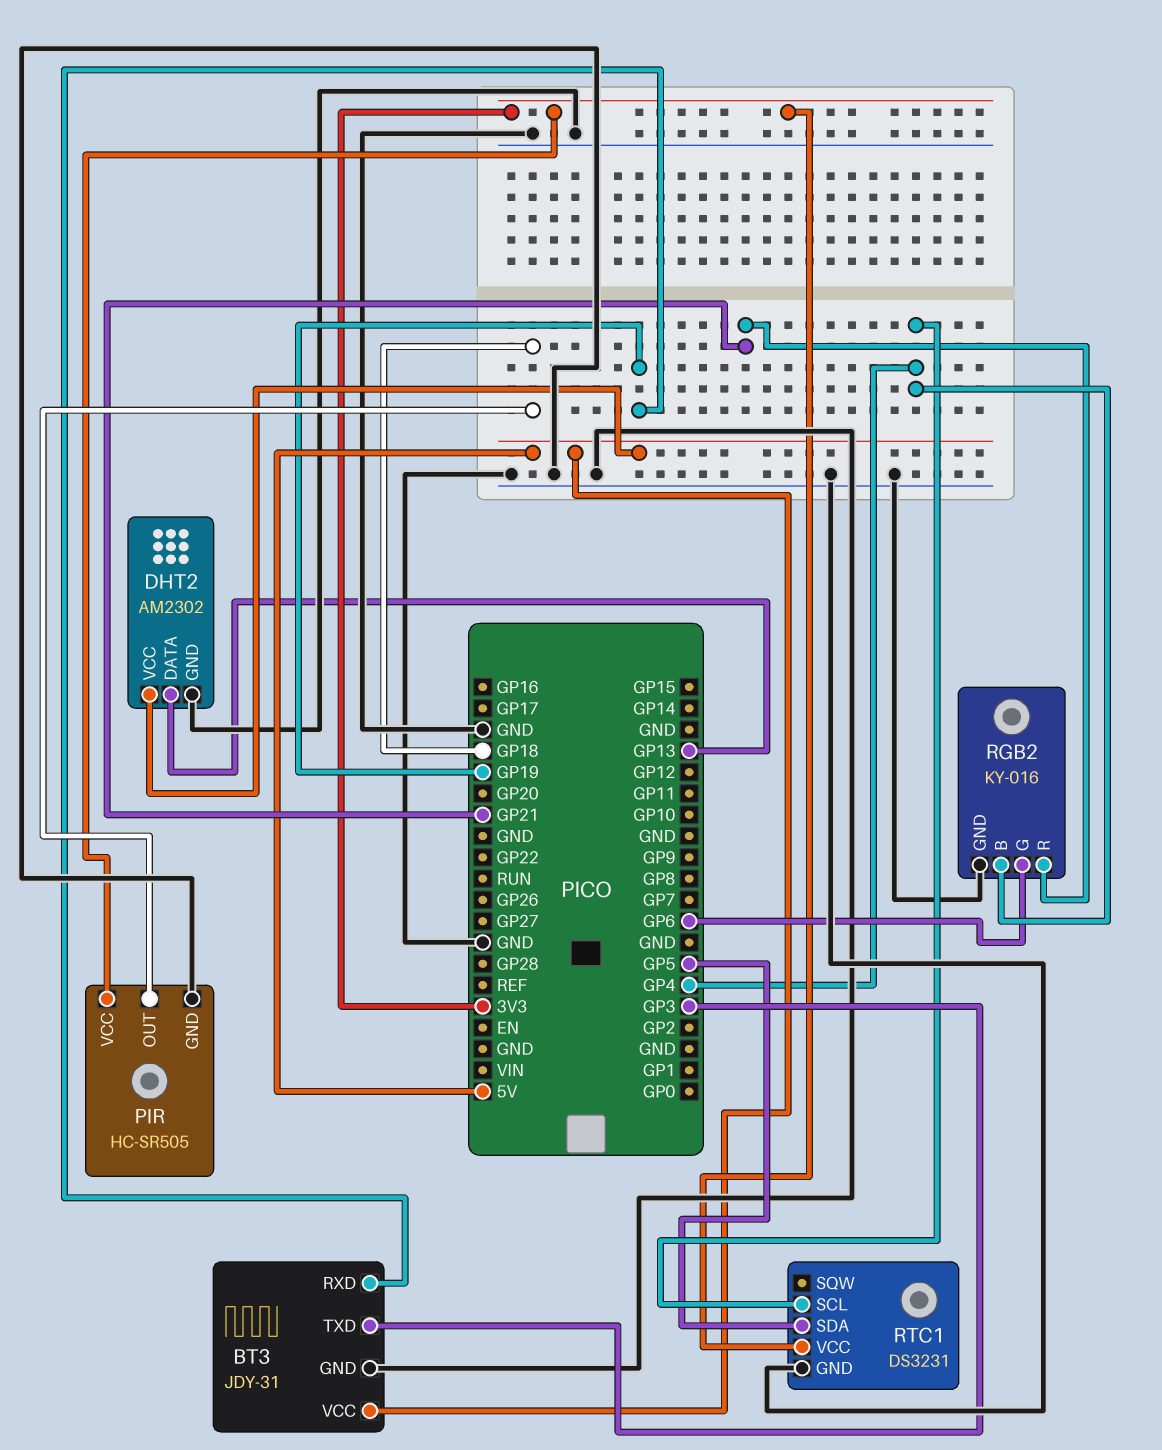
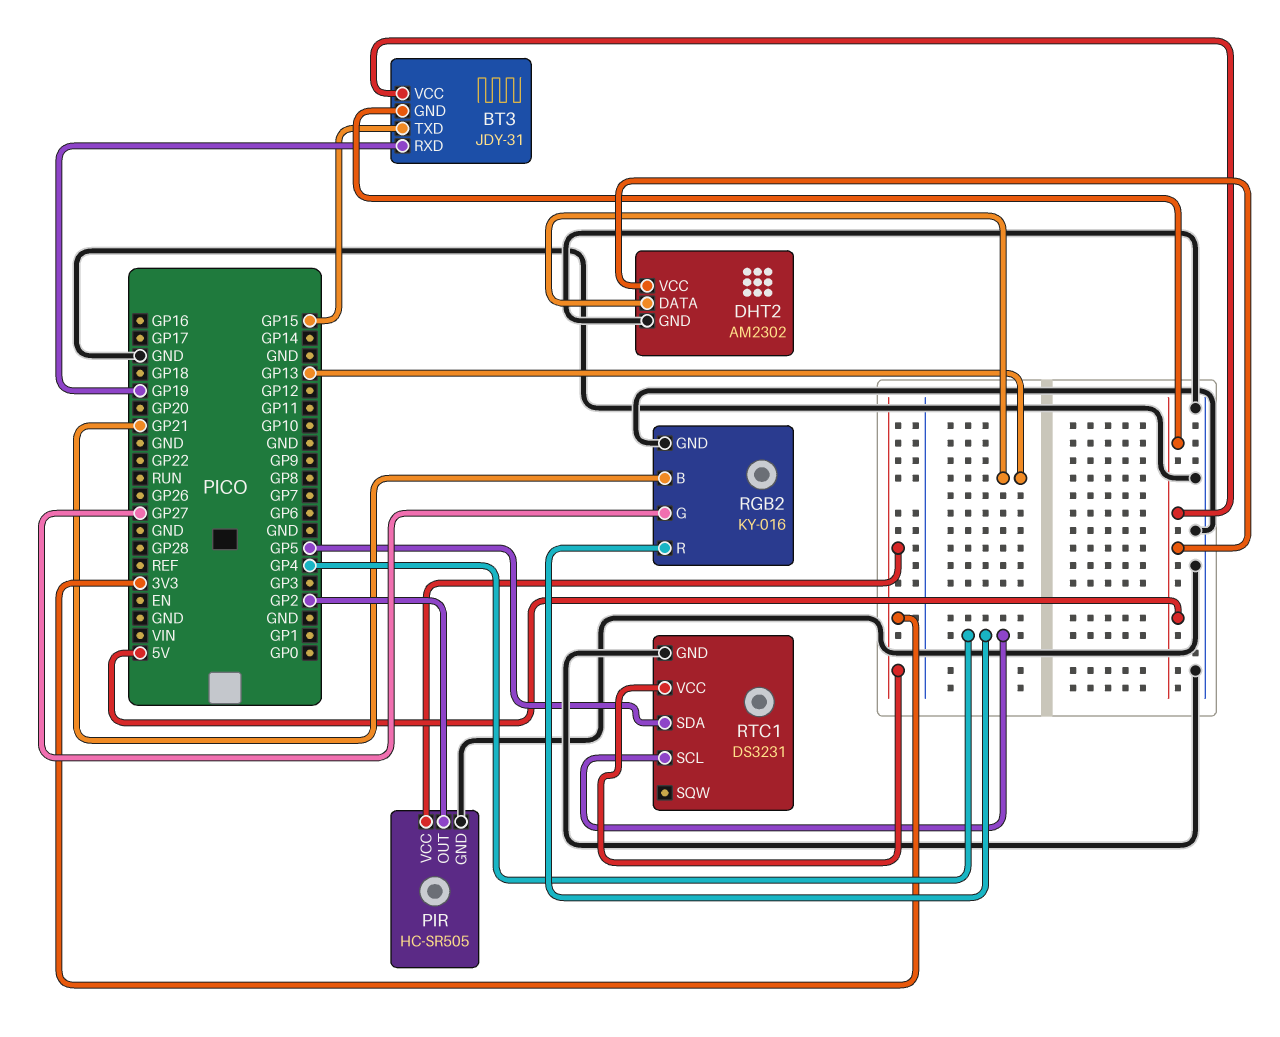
BT3 pin GND: GND -> 5V
BT3 pin TXD: GP3 -> GP15
PIR pin OUT: GP18 -> GP2
RGB2 pin B: GP4 -> GP21
RGB2 pin G: GP6 -> GP27
RGB2 pin R: GP21 -> GP4

